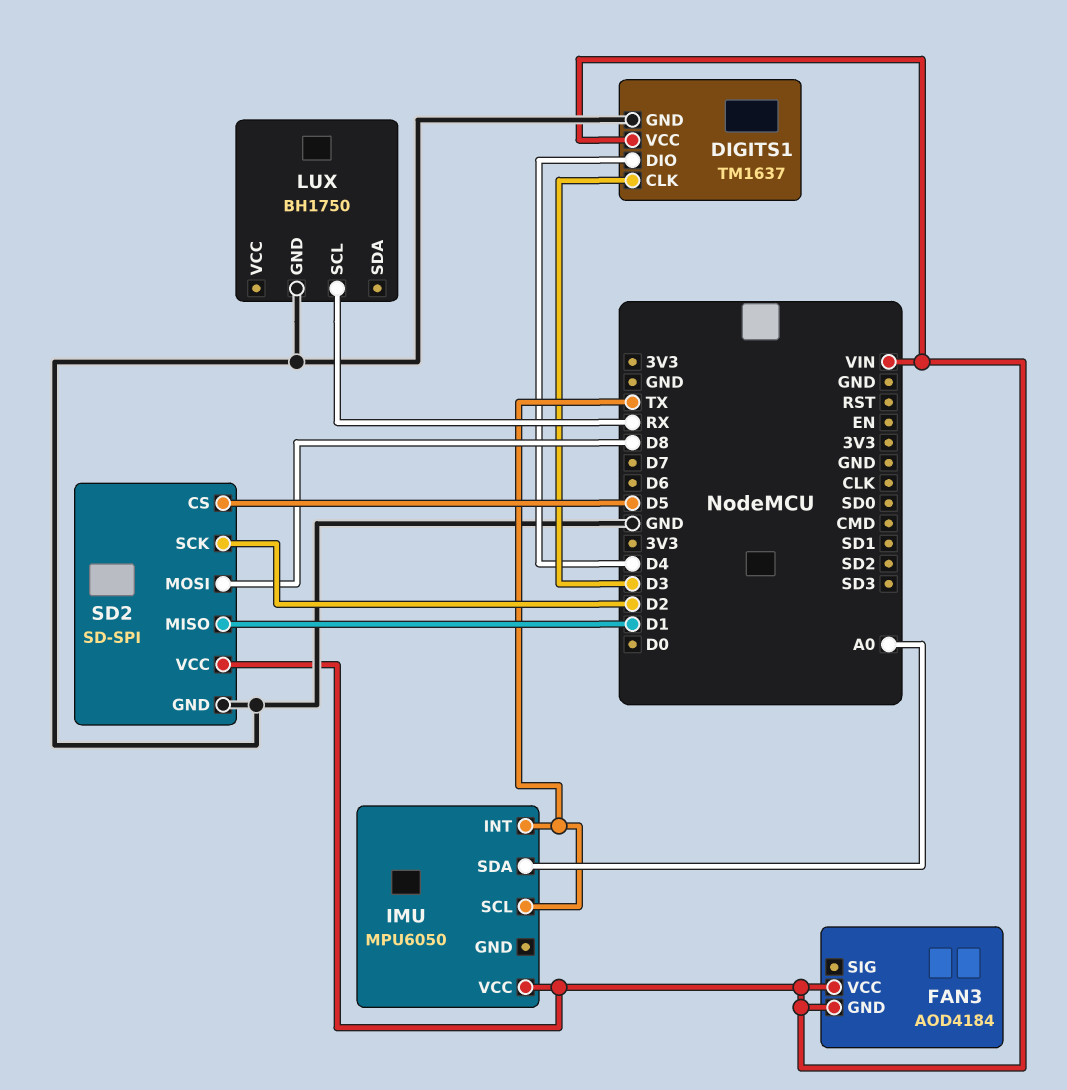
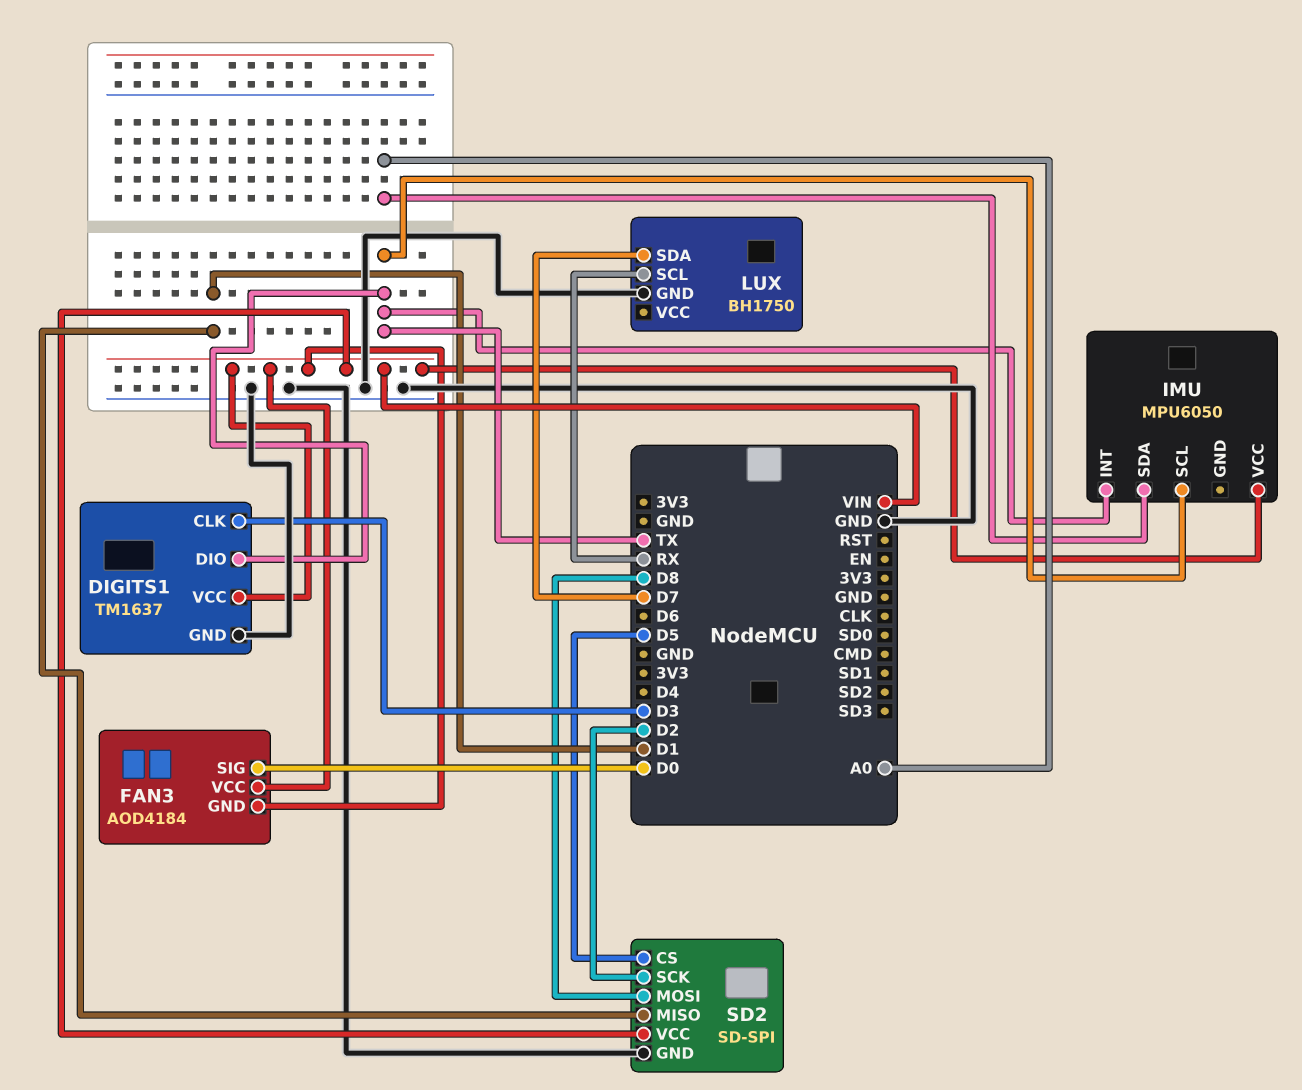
DIGITS1 pin DIO: D4 -> TX
FAN3 pin SIG: none -> D0
LUX pin SDA: none -> D7

